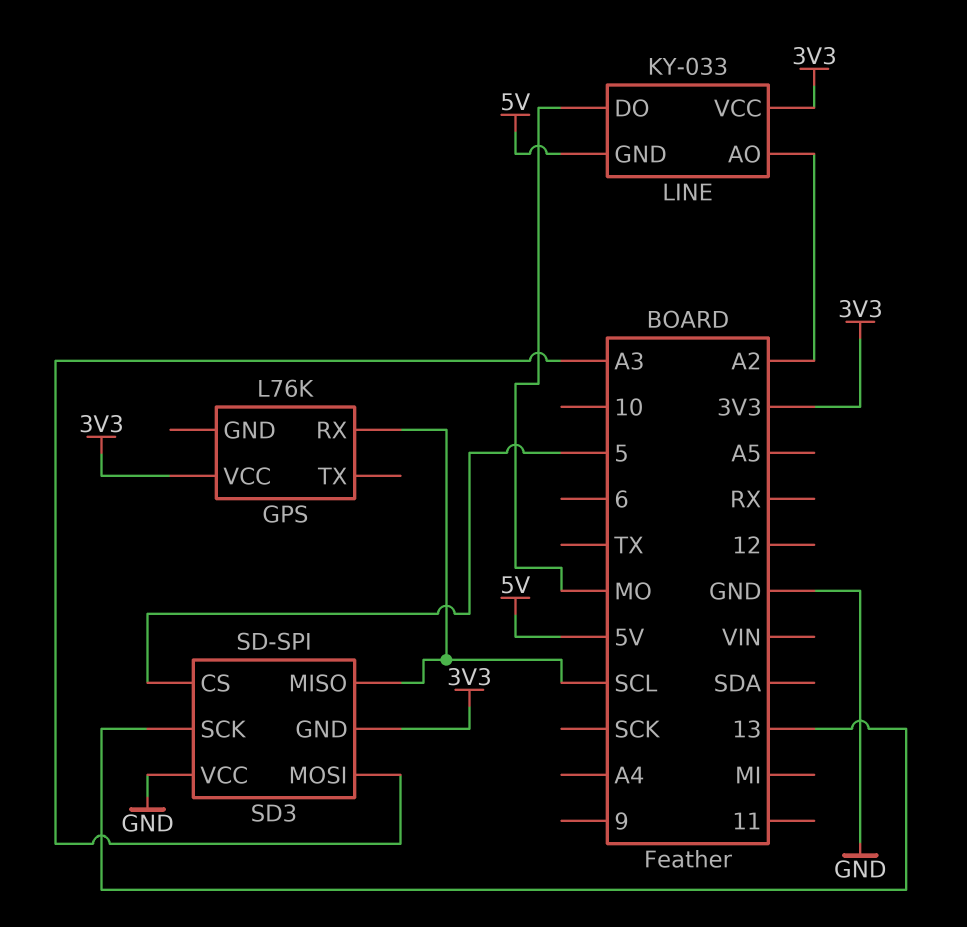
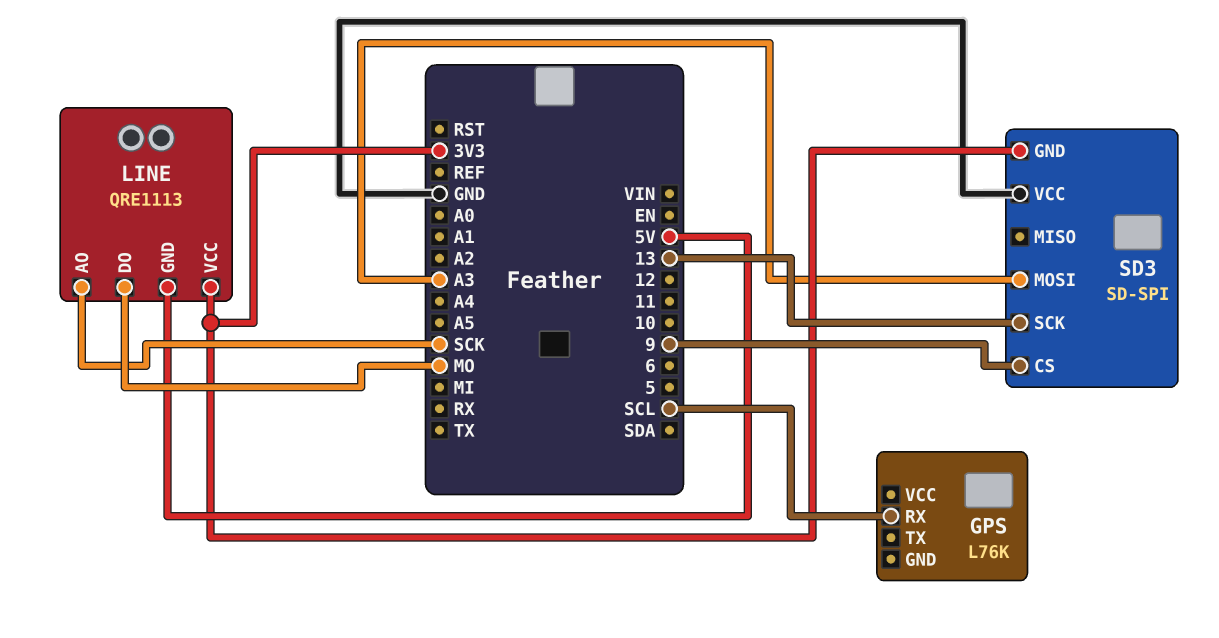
GPS pin VCC: 3V3 -> none
LINE: KY-033 -> QRE1113
LINE pin AO: A2 -> SCK
SD3 pin CS: 5 -> 9
SD3 pin MISO: SCL -> none

